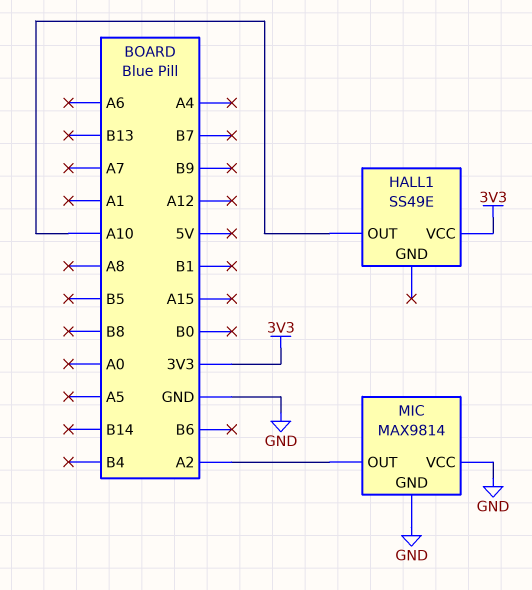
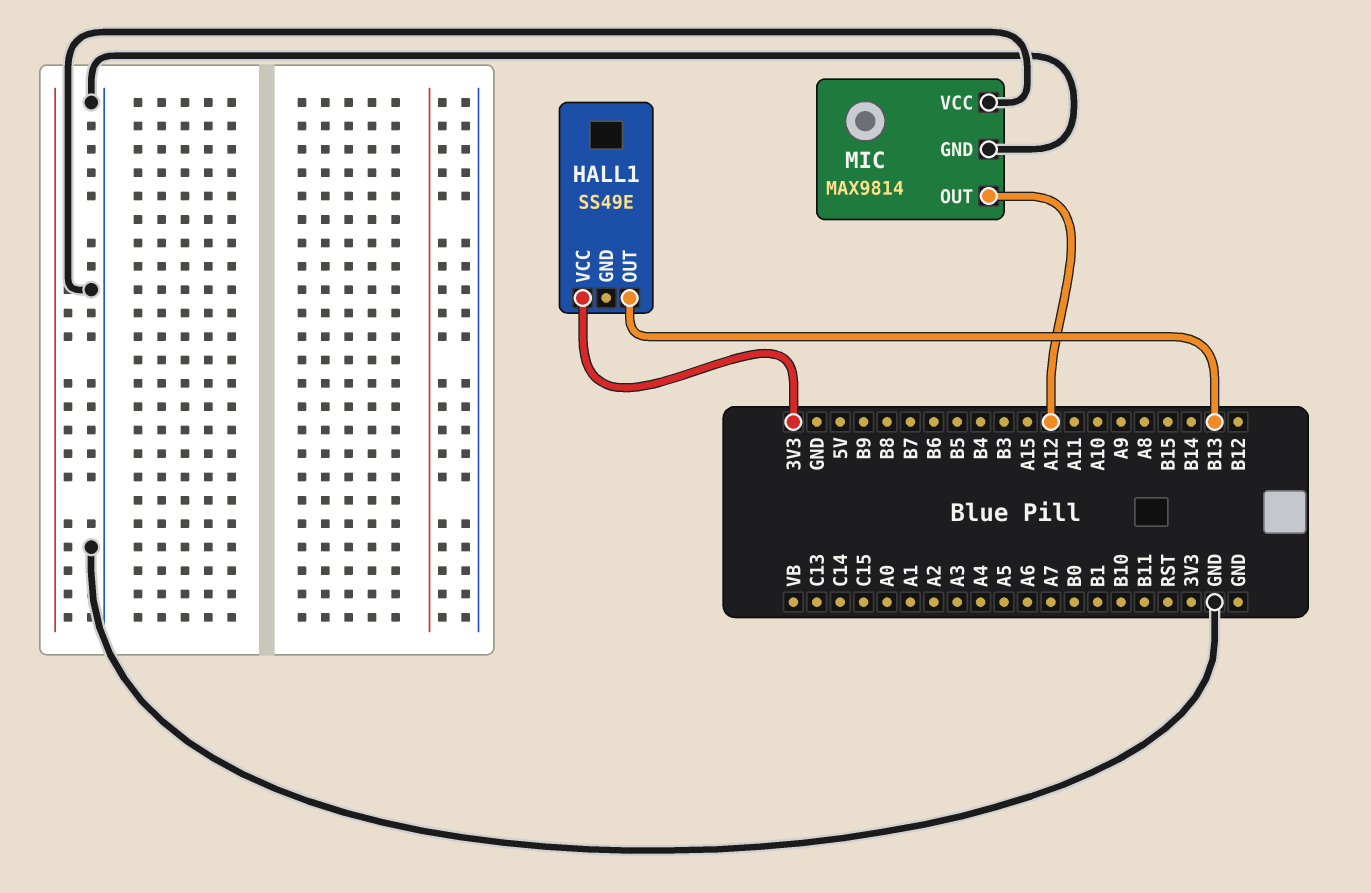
HALL1 pin OUT: A10 -> B13
MIC pin OUT: A2 -> A12

